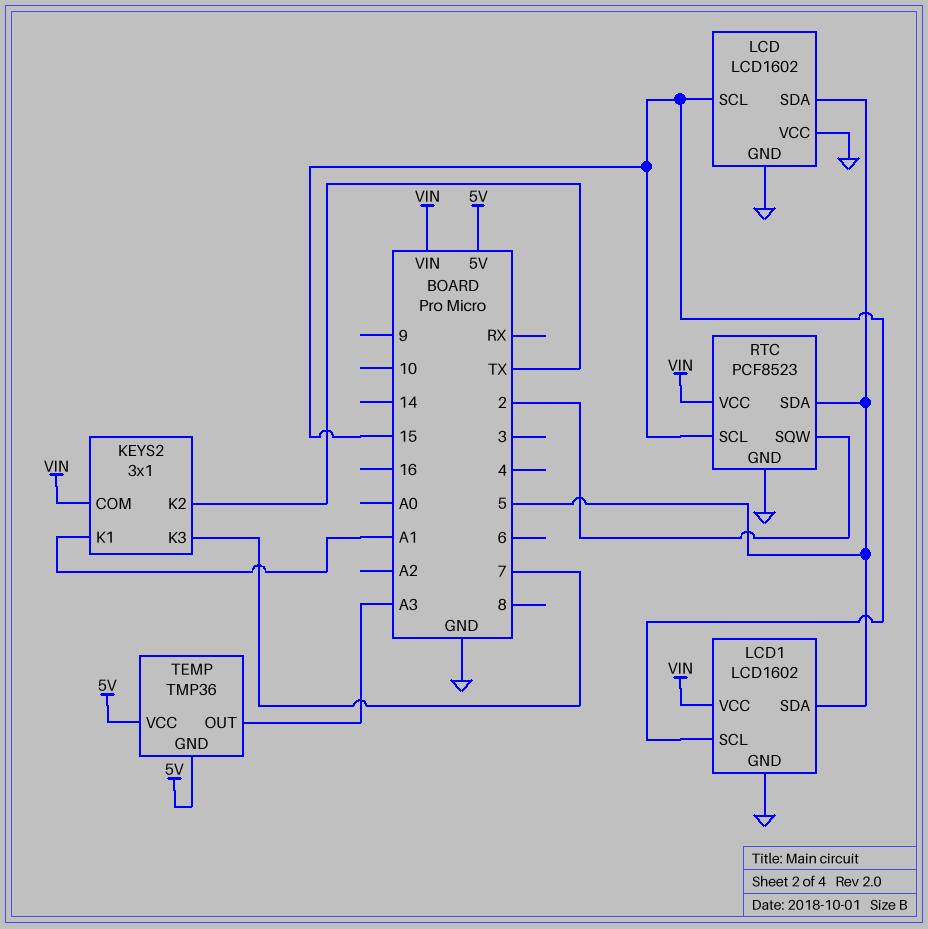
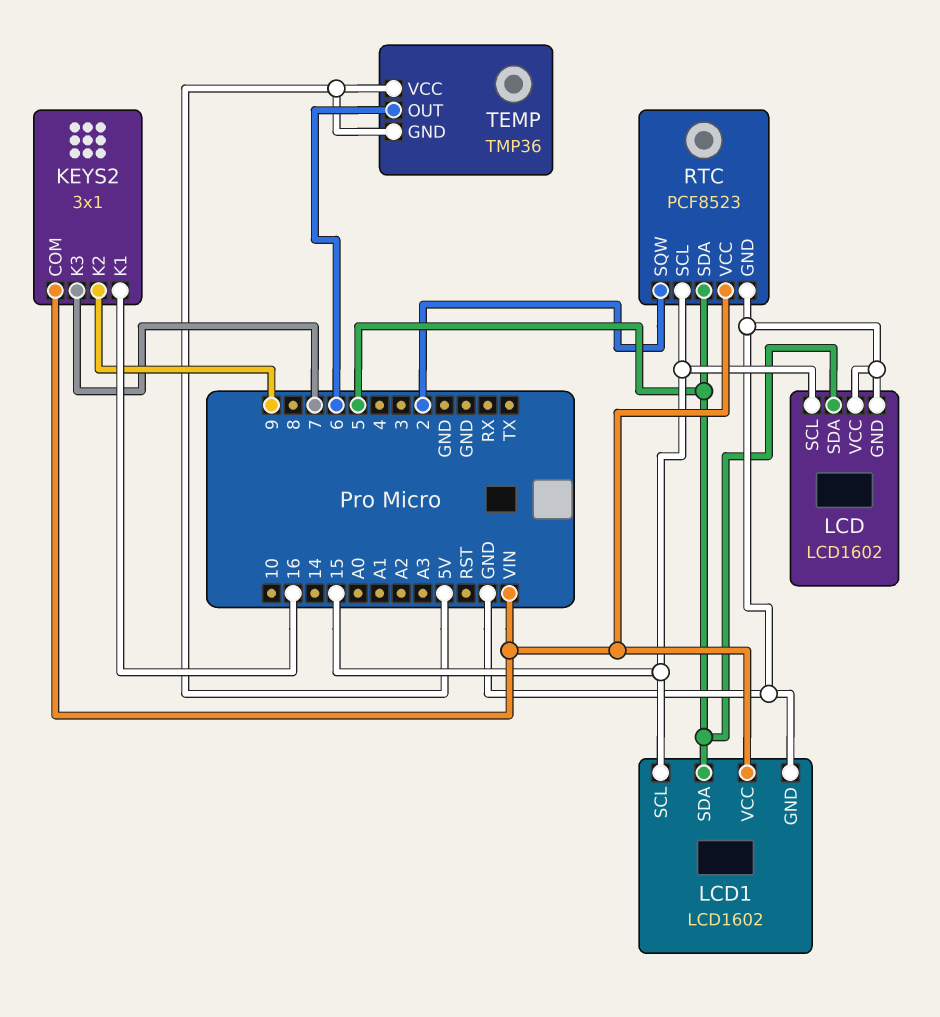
KEYS2 pin K1: A1 -> 16
KEYS2 pin K2: TX -> 9
TEMP pin OUT: A3 -> 6

